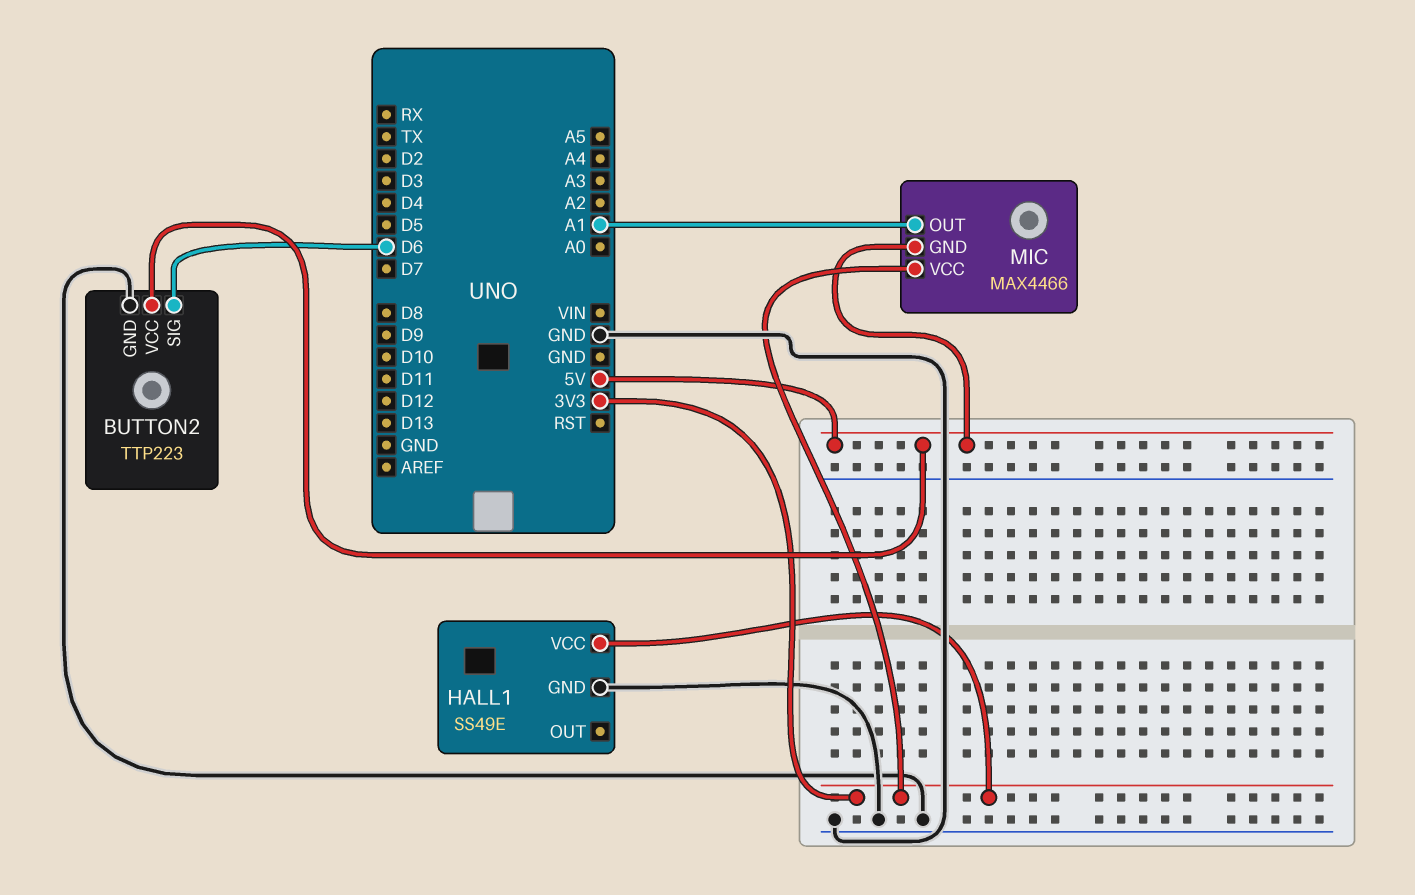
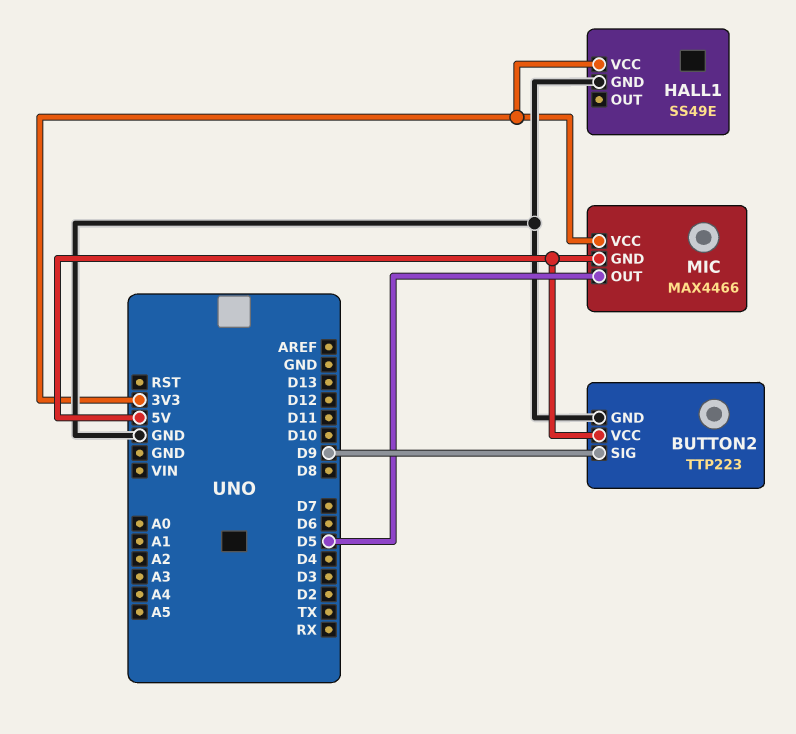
BUTTON2 pin SIG: D6 -> D9
MIC pin OUT: A1 -> D5

